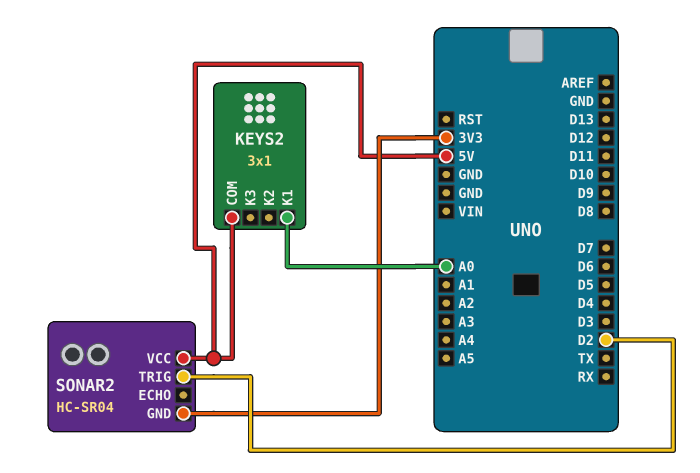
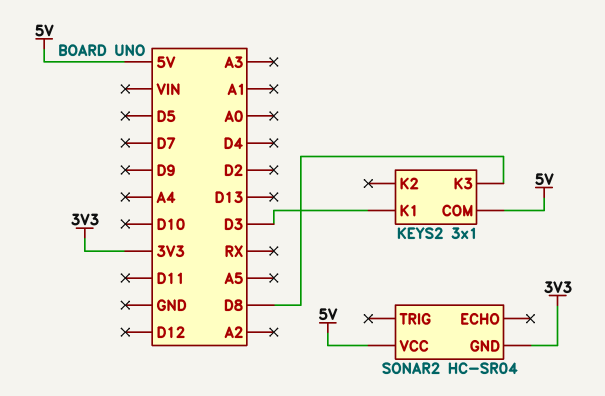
KEYS2 pin K1: A0 -> D3
KEYS2 pin K3: none -> D8
SONAR2 pin TRIG: D2 -> none

